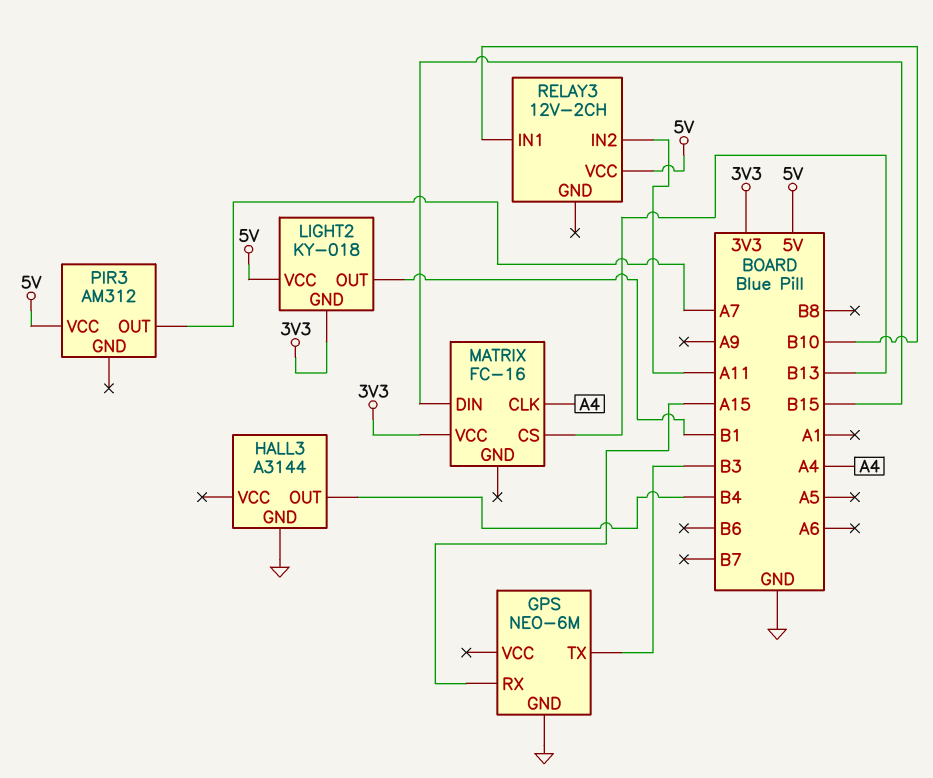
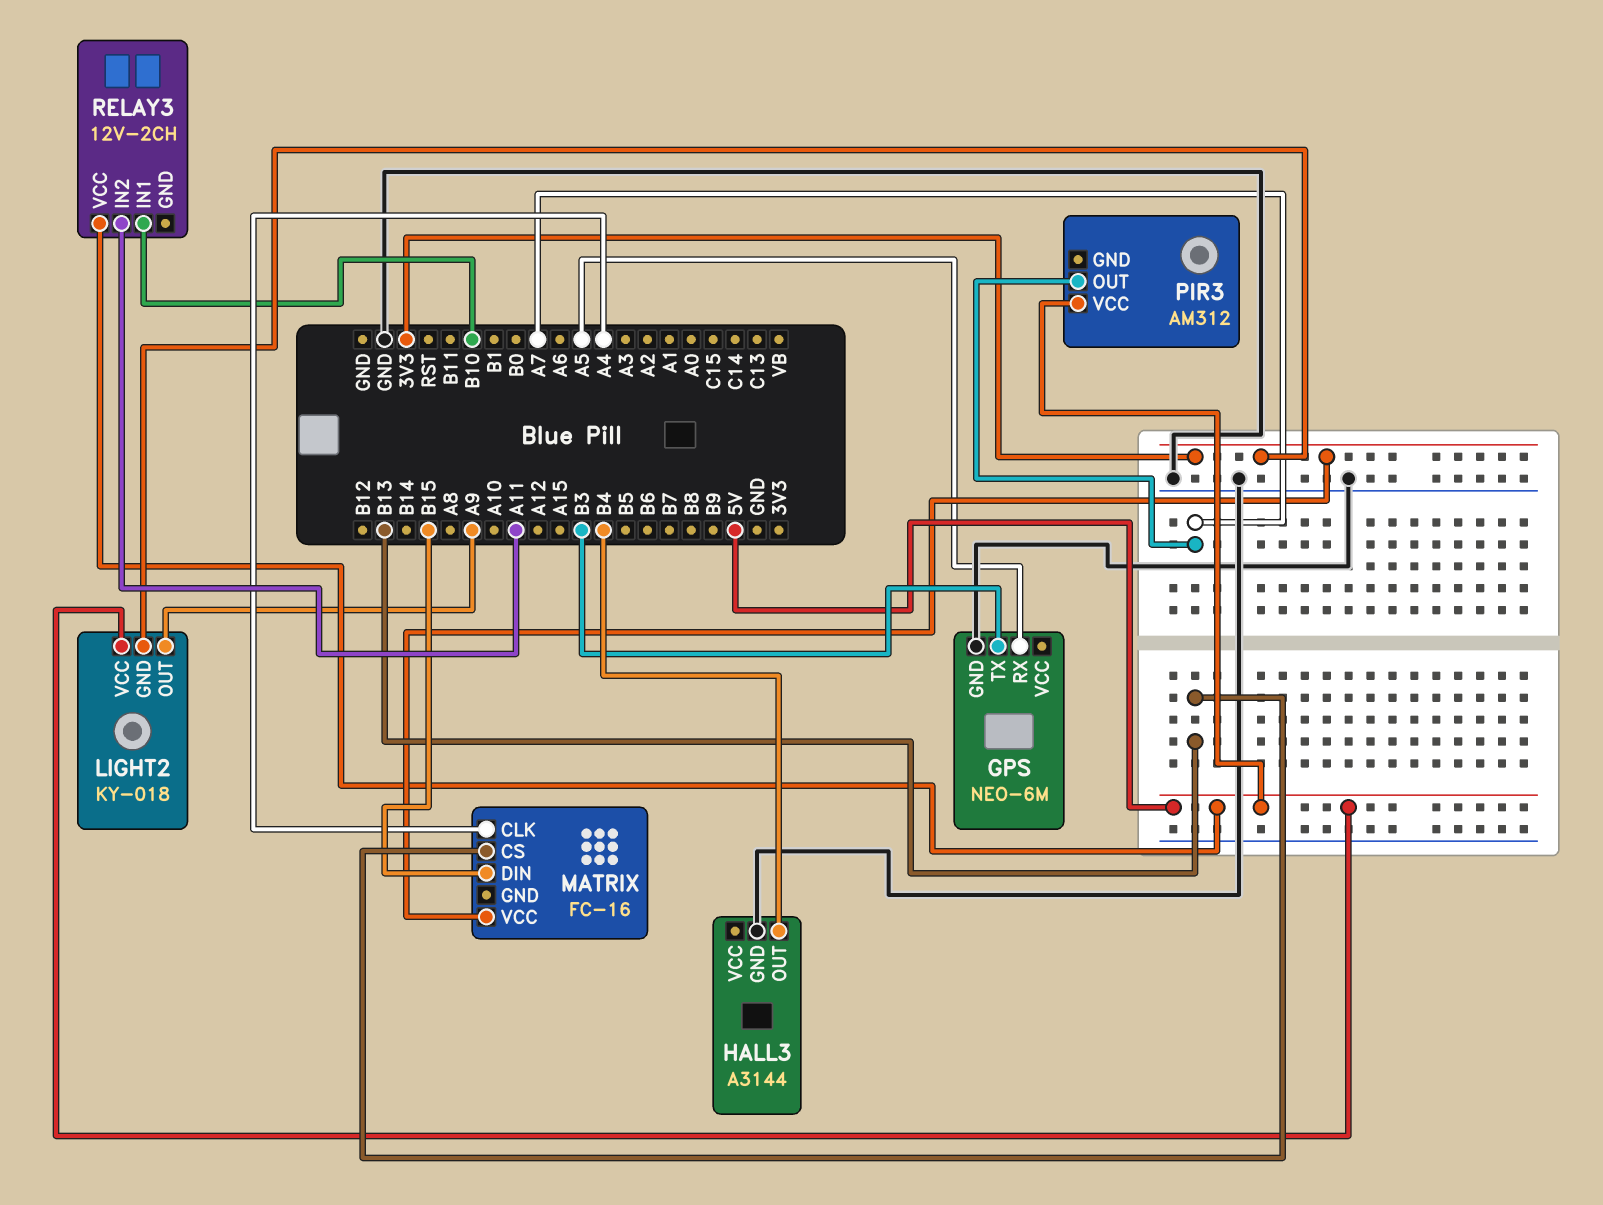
GPS pin RX: A15 -> A5
LIGHT2 pin OUT: B1 -> A9

